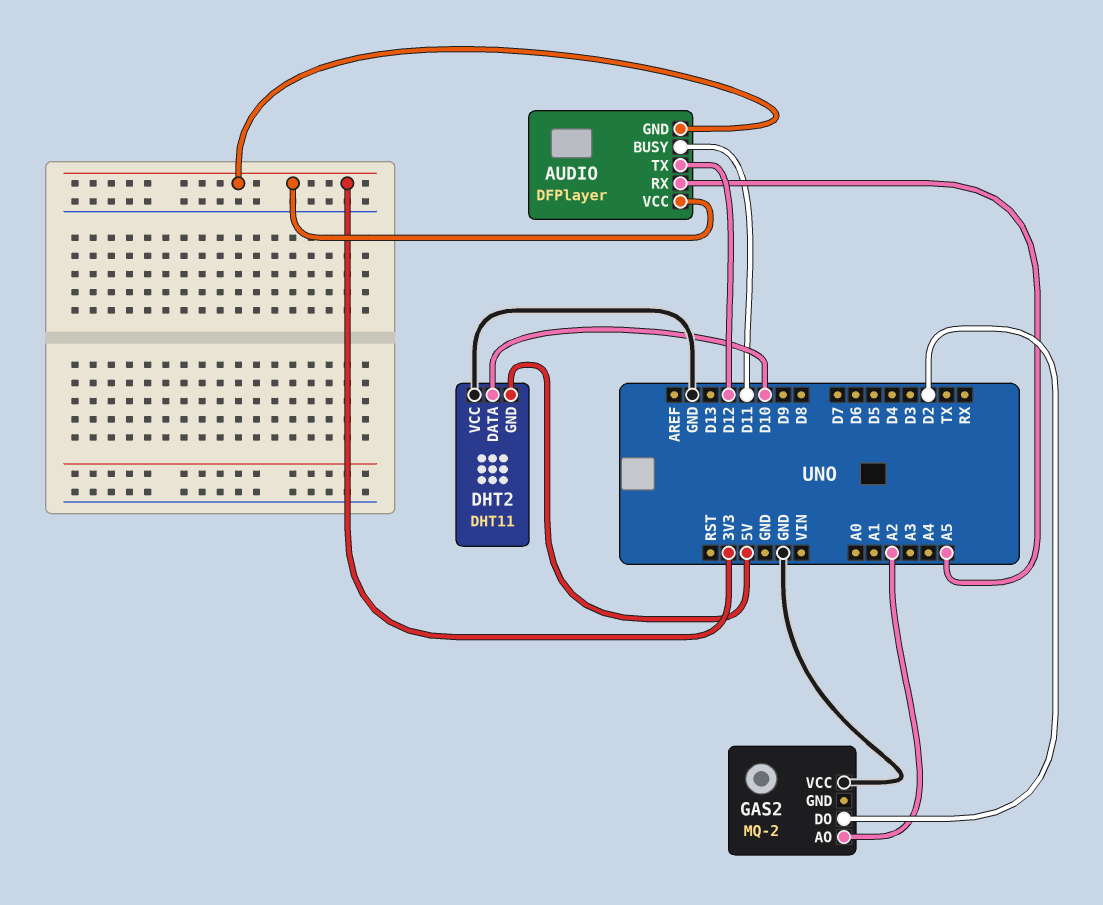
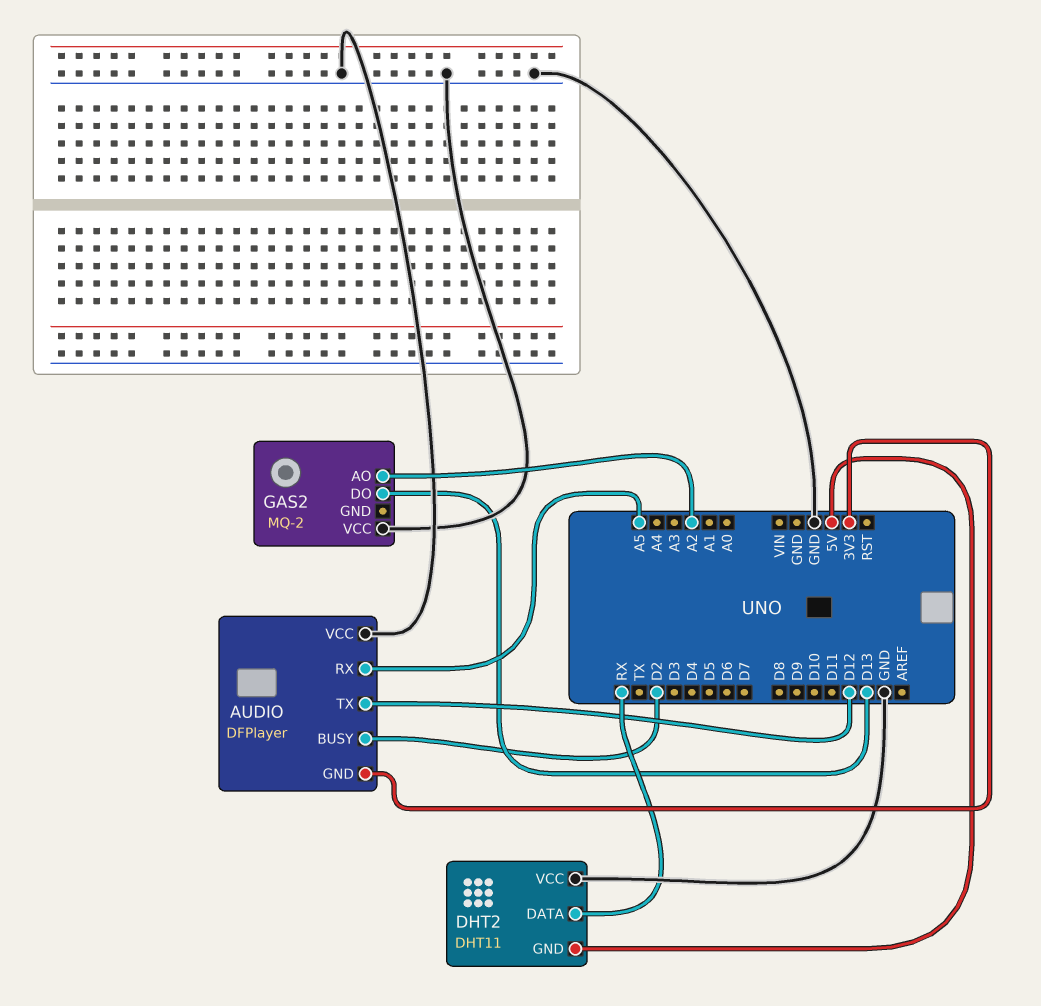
AUDIO pin BUSY: D11 -> D2
AUDIO pin VCC: 3V3 -> GND
DHT2 pin DATA: D10 -> RX
GAS2 pin DO: D2 -> D13

